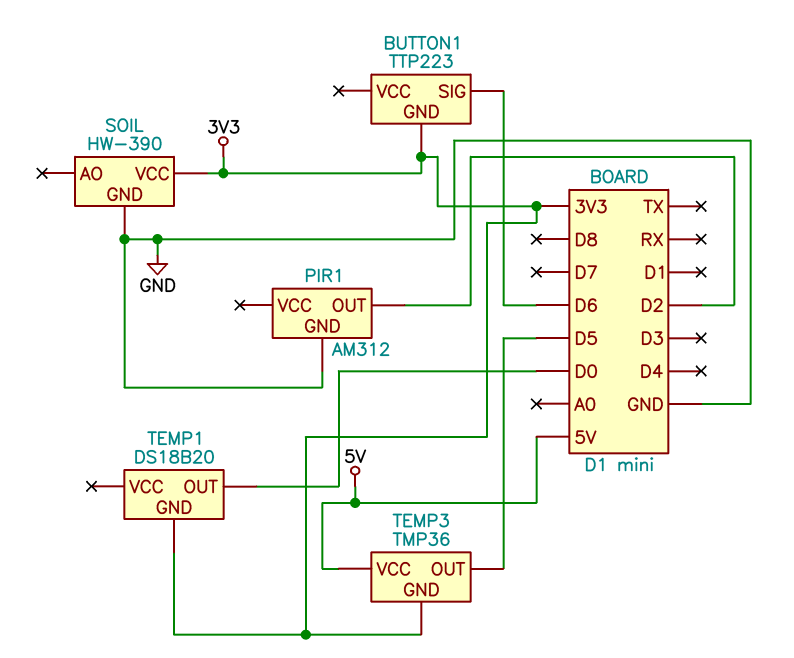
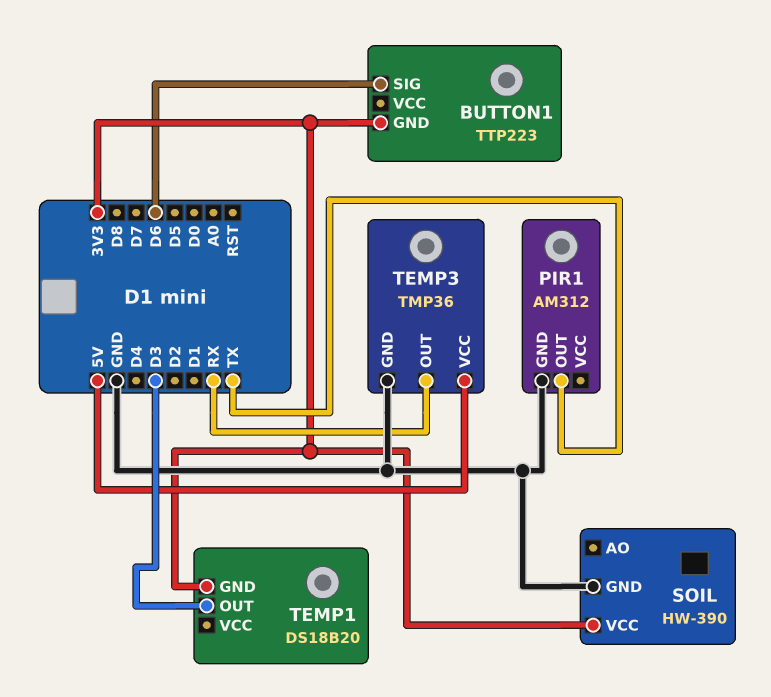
PIR1 pin OUT: D2 -> TX
TEMP1 pin OUT: D0 -> D3
TEMP3 pin GND: 3V3 -> GND
TEMP3 pin OUT: D5 -> RX

